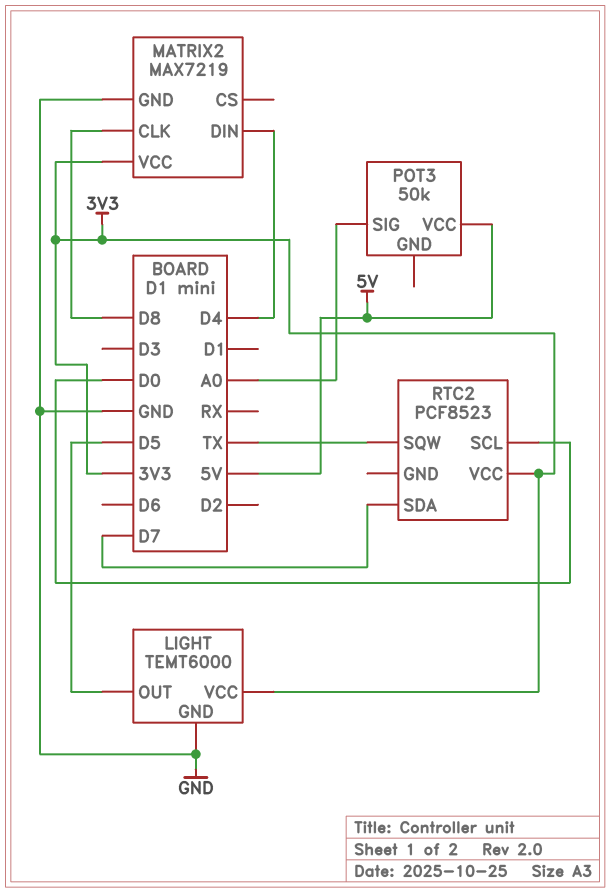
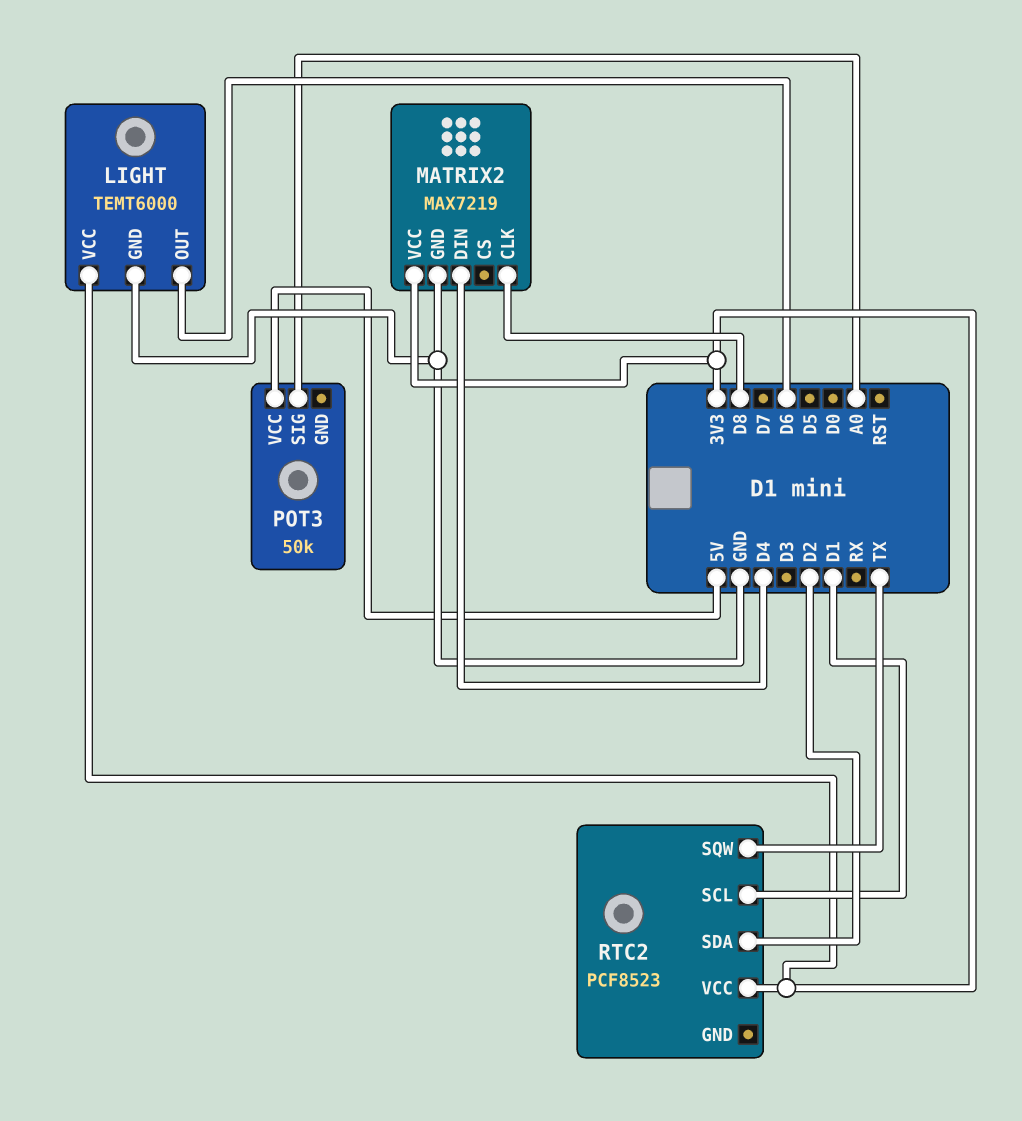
LIGHT pin OUT: D5 -> D6
RTC2 pin SCL: D0 -> D1
RTC2 pin SDA: D7 -> D2

